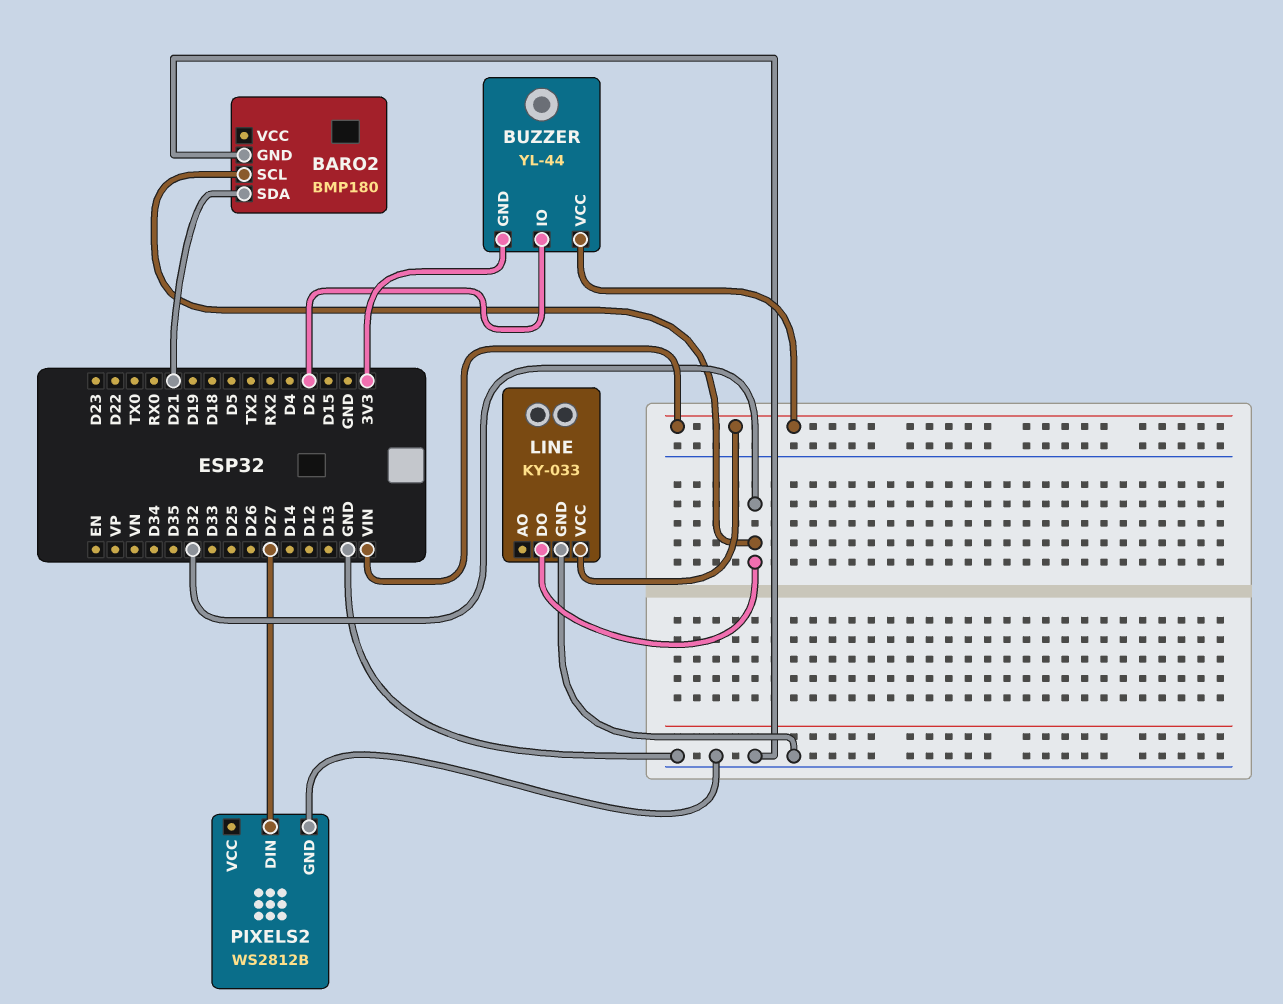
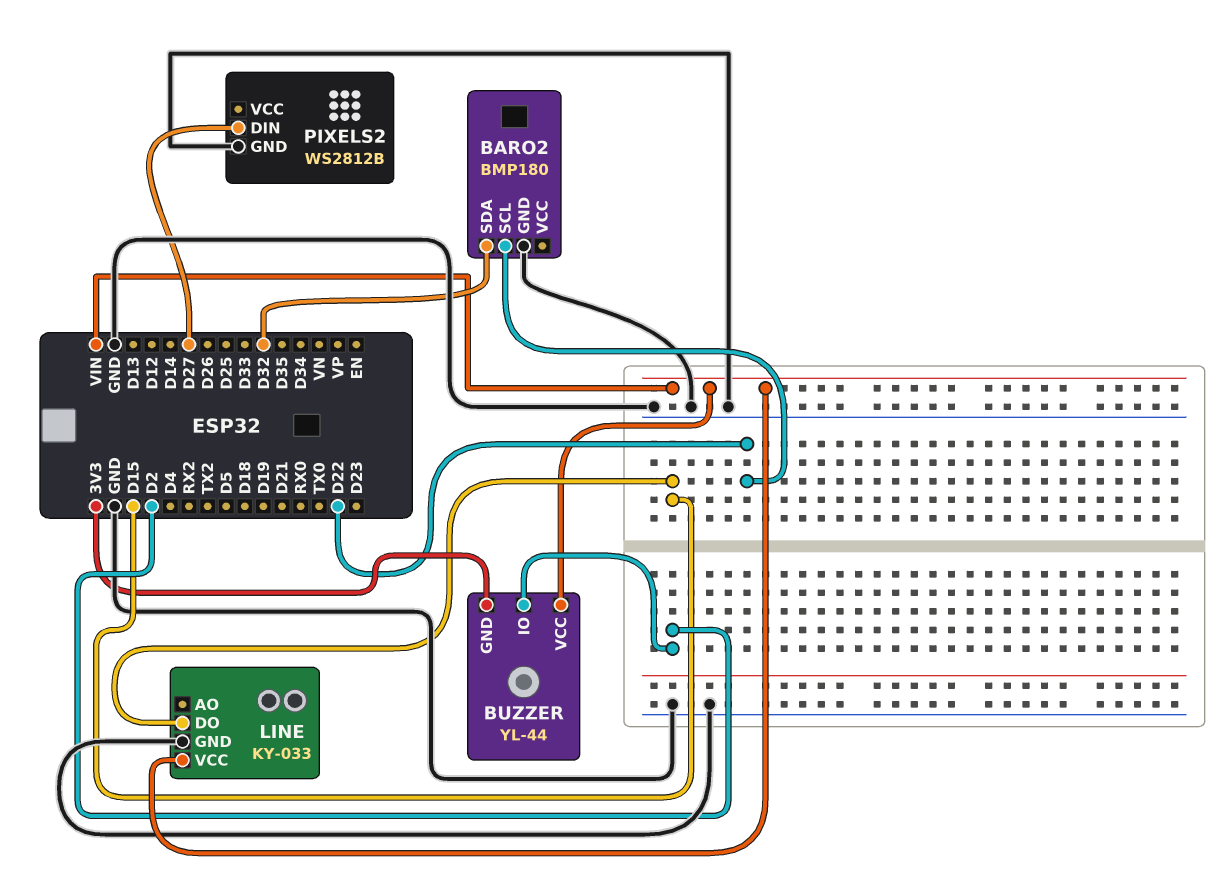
BARO2 pin SCL: D32 -> D22
BARO2 pin SDA: D21 -> D32
LINE pin DO: D32 -> D15

